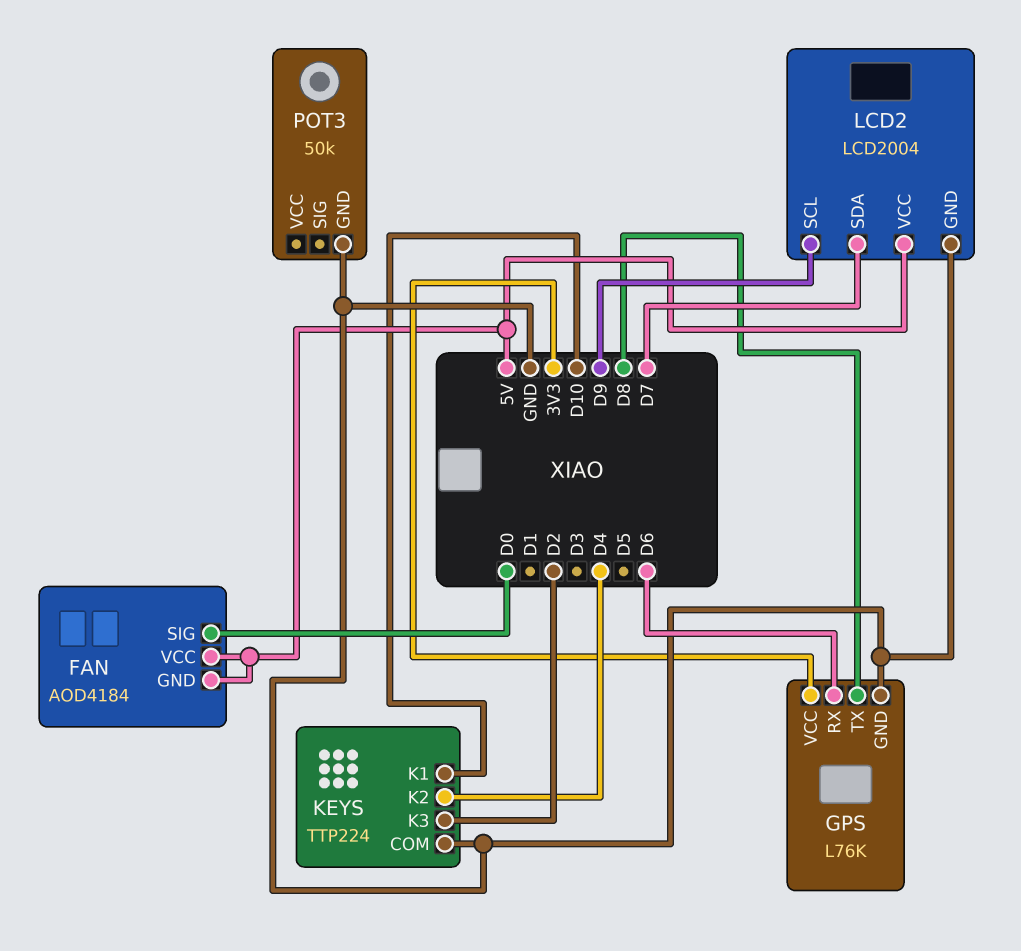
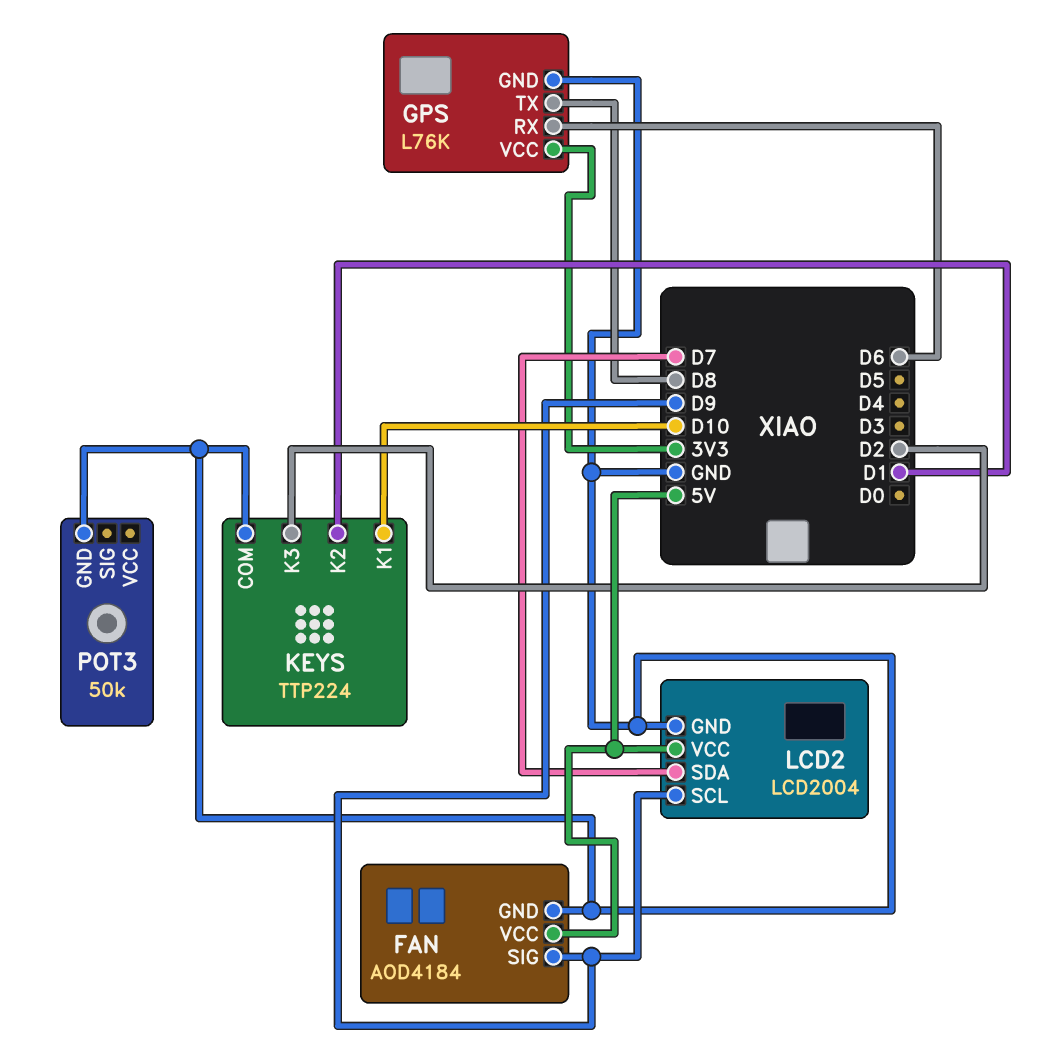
FAN pin GND: 5V -> GND
FAN pin SIG: D0 -> D9
KEYS pin K2: D4 -> D1

